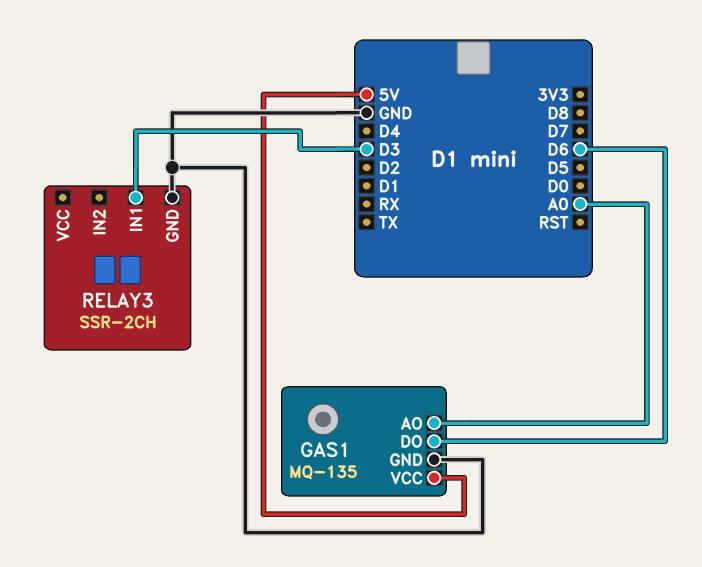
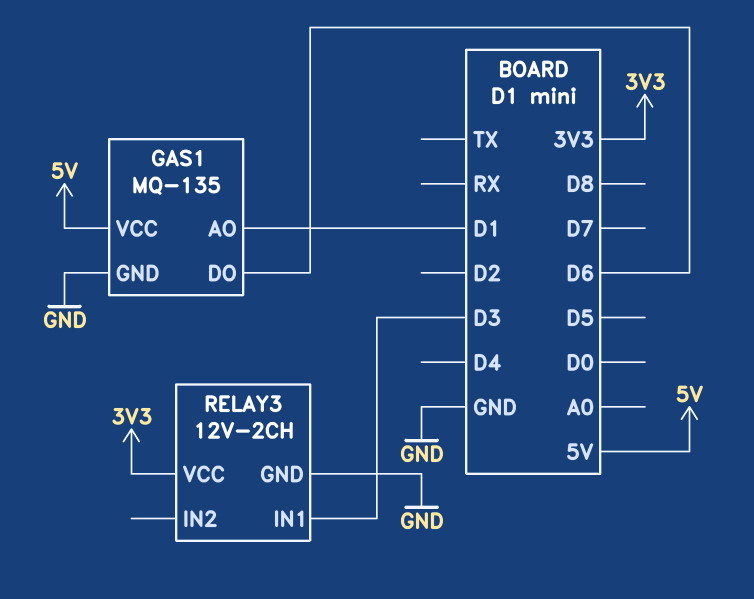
GAS1 pin AO: A0 -> D1
RELAY3: SSR-2CH -> 12V-2CH
RELAY3 pin VCC: none -> 3V3

